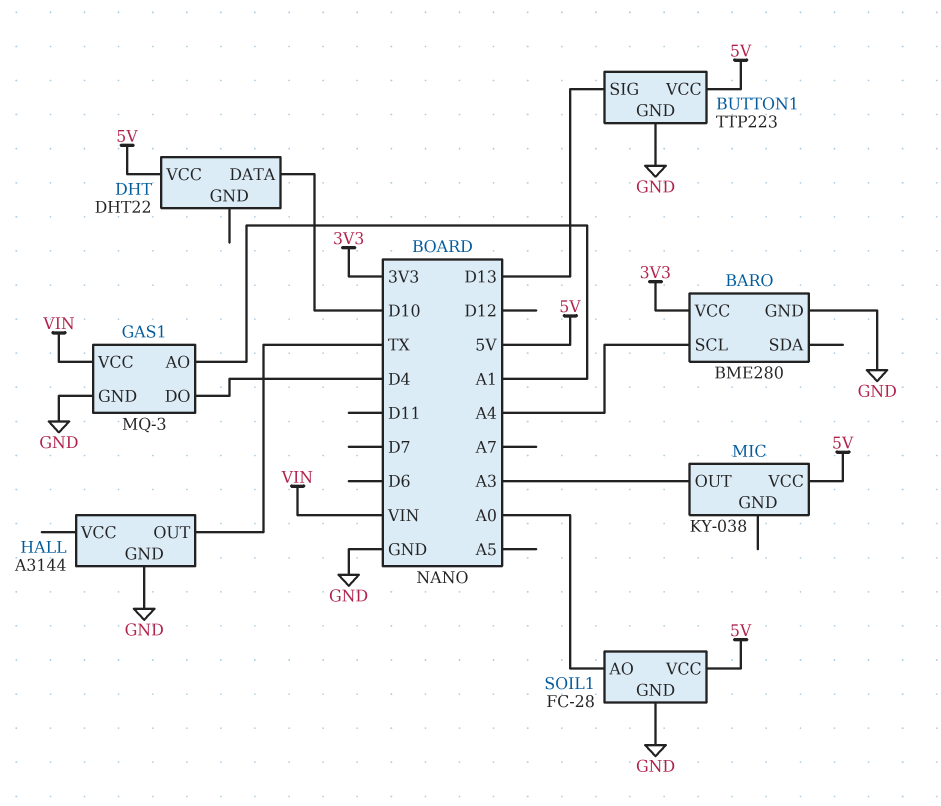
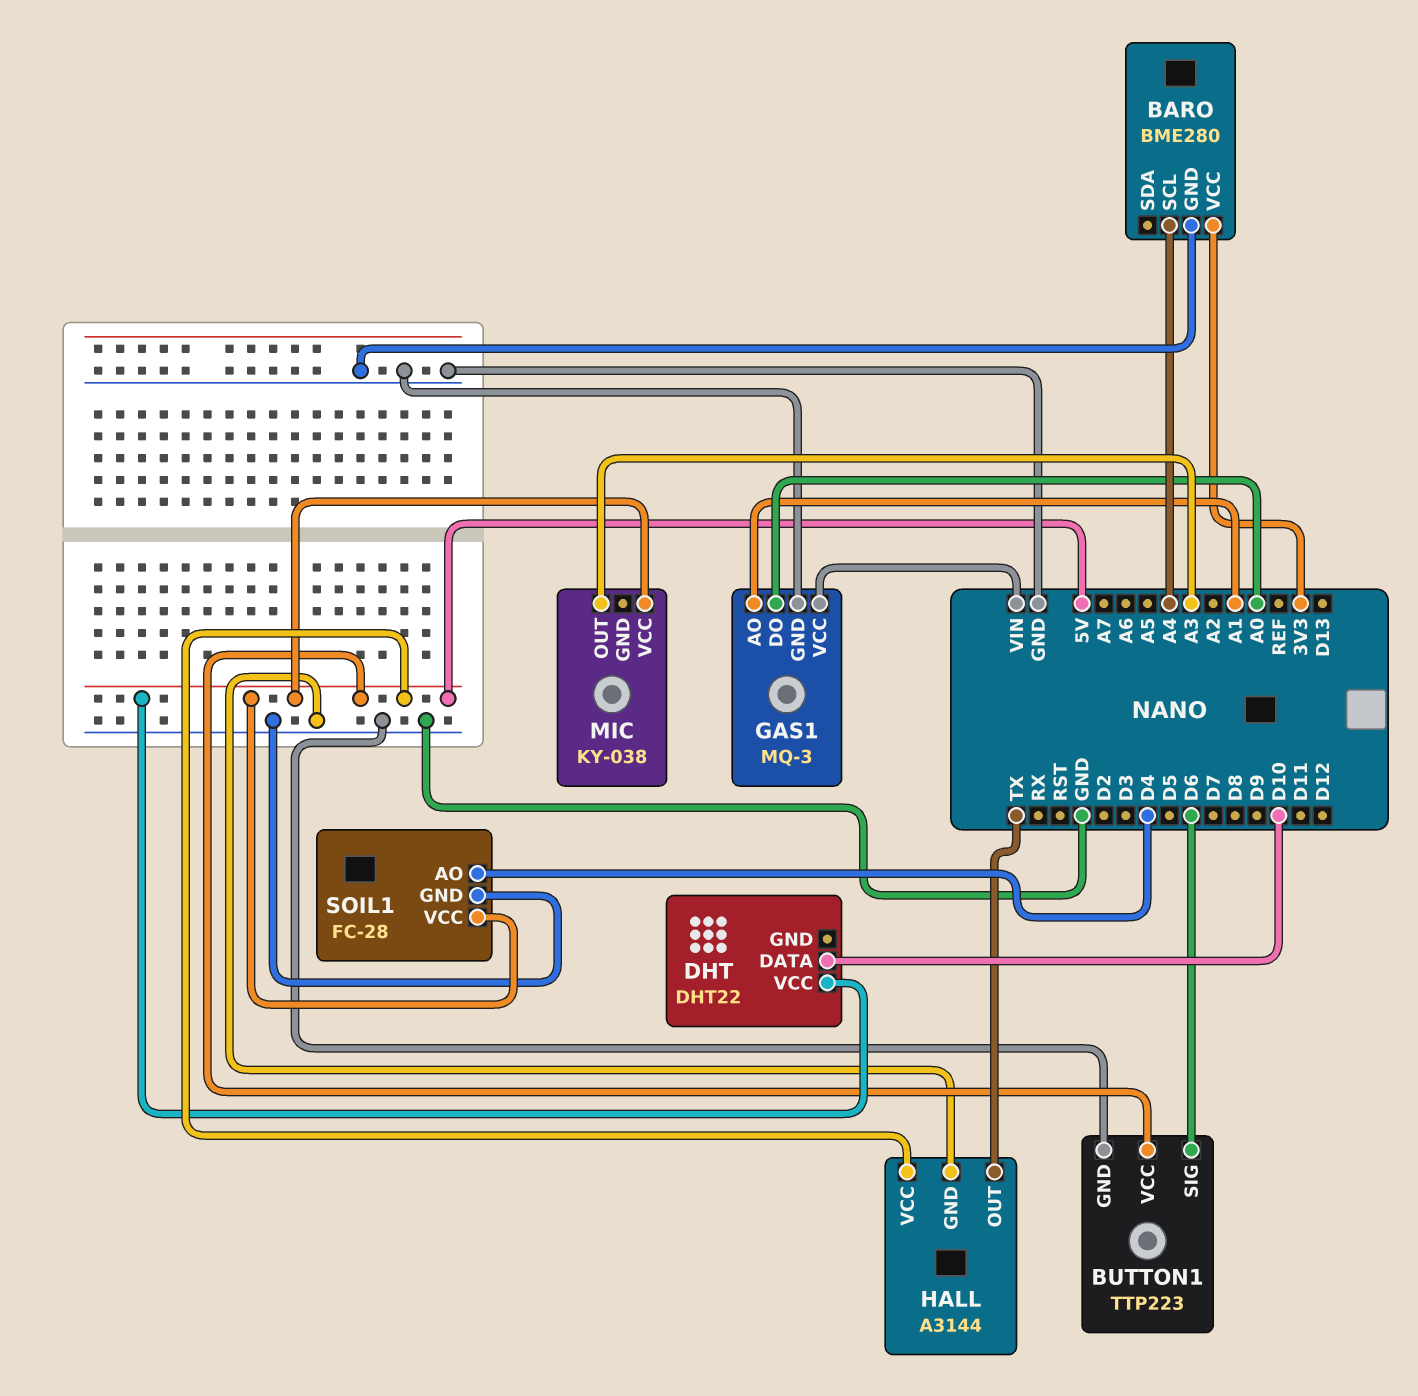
BUTTON1 pin SIG: D13 -> D6
GAS1 pin DO: D4 -> A0
HALL pin VCC: none -> 5V
SOIL1 pin AO: A0 -> D4

